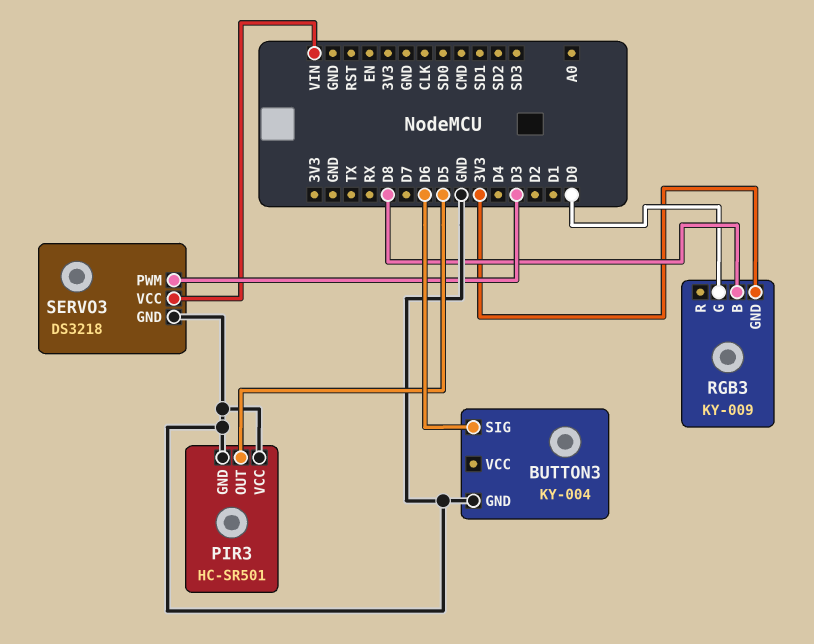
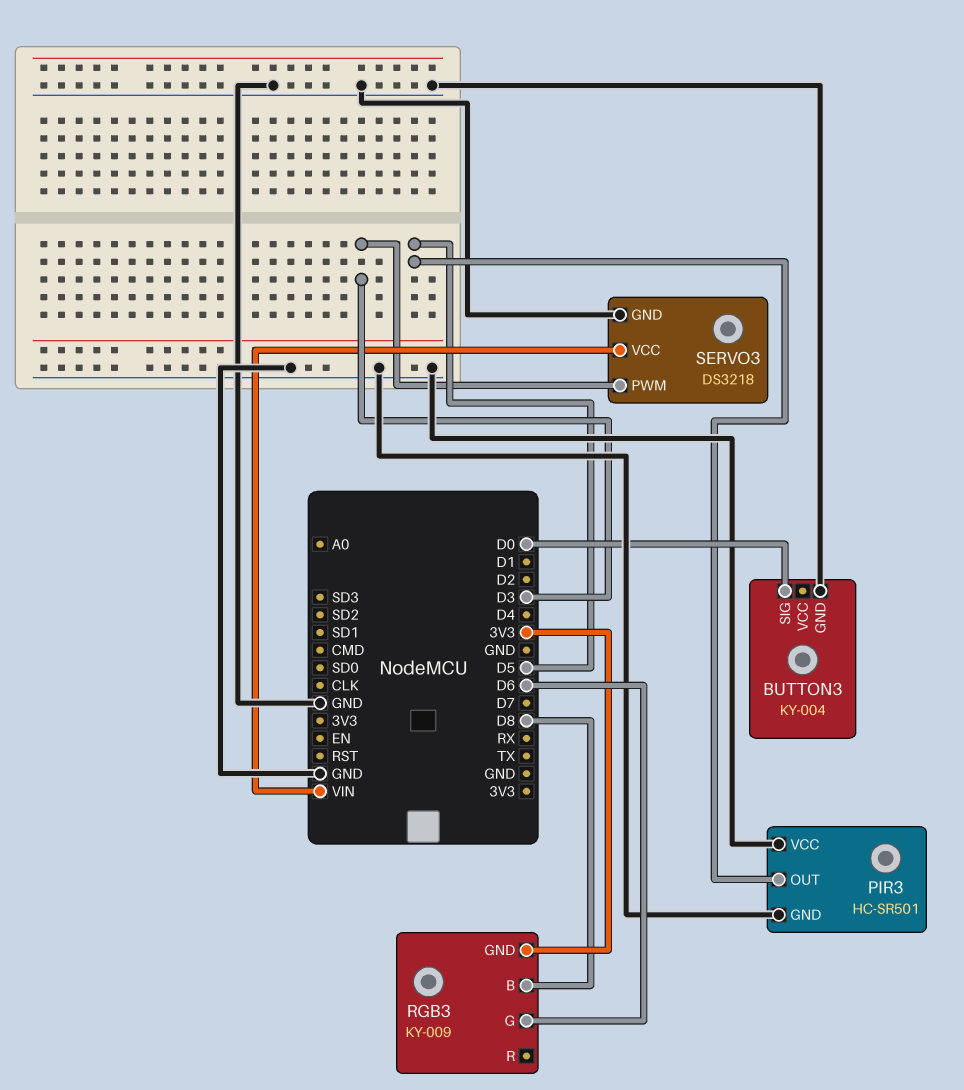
BUTTON3 pin SIG: D6 -> D0
RGB3 pin G: D0 -> D6

